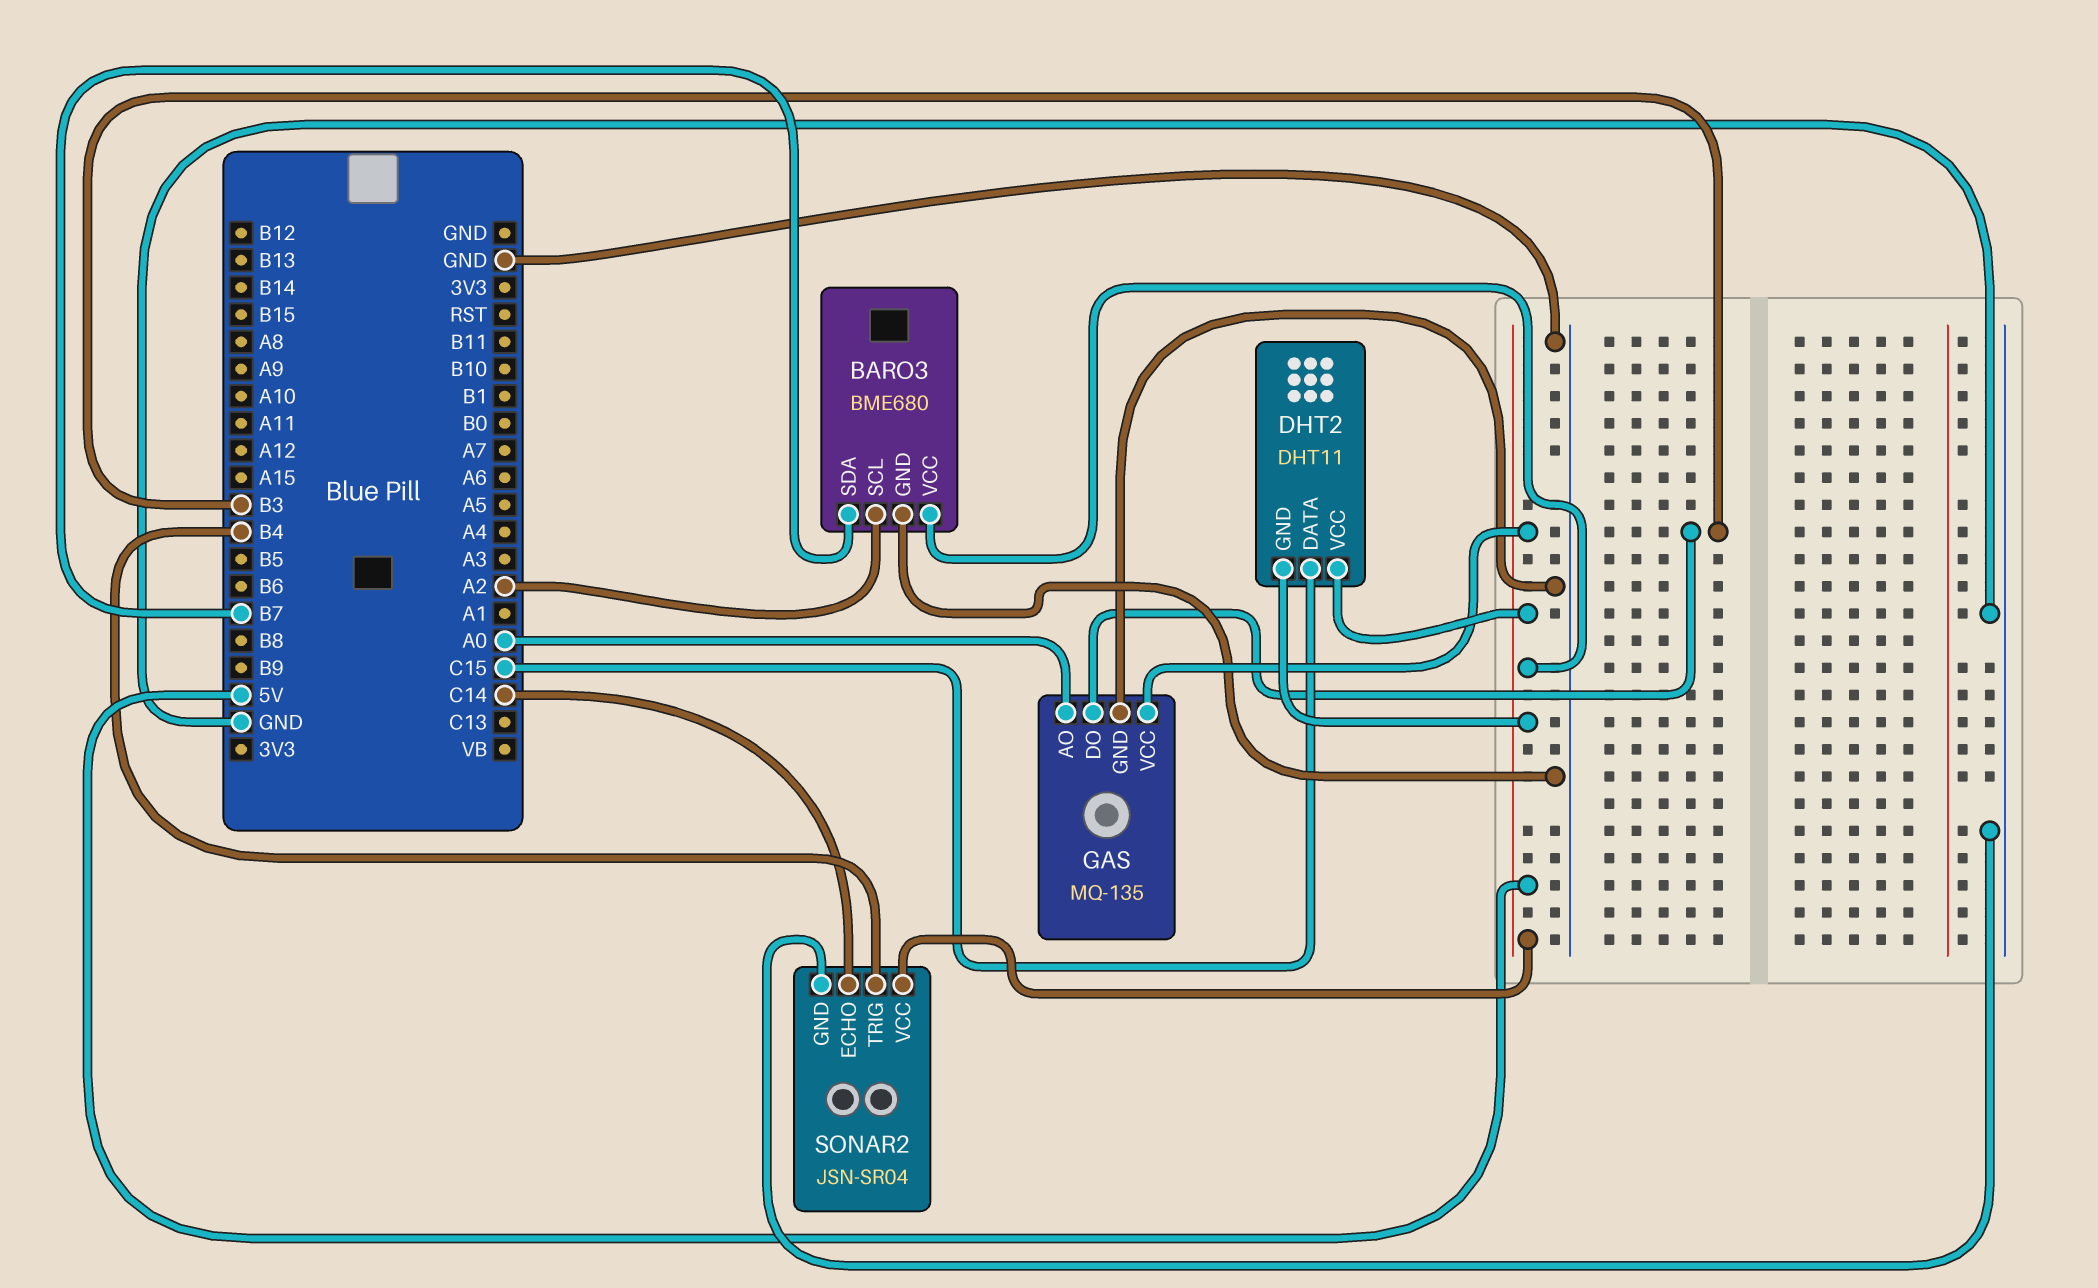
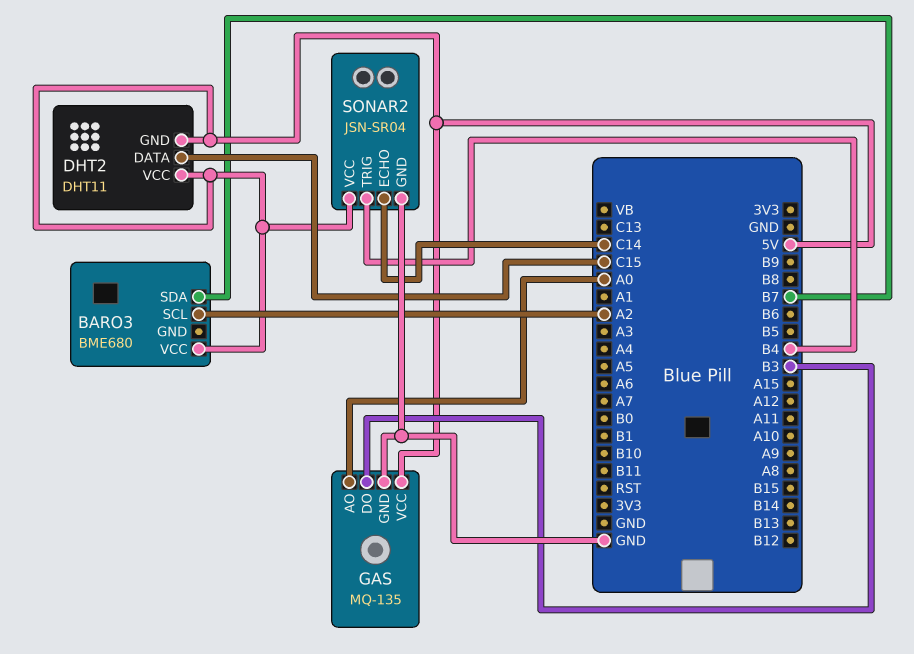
BARO3 pin GND: GND -> none

